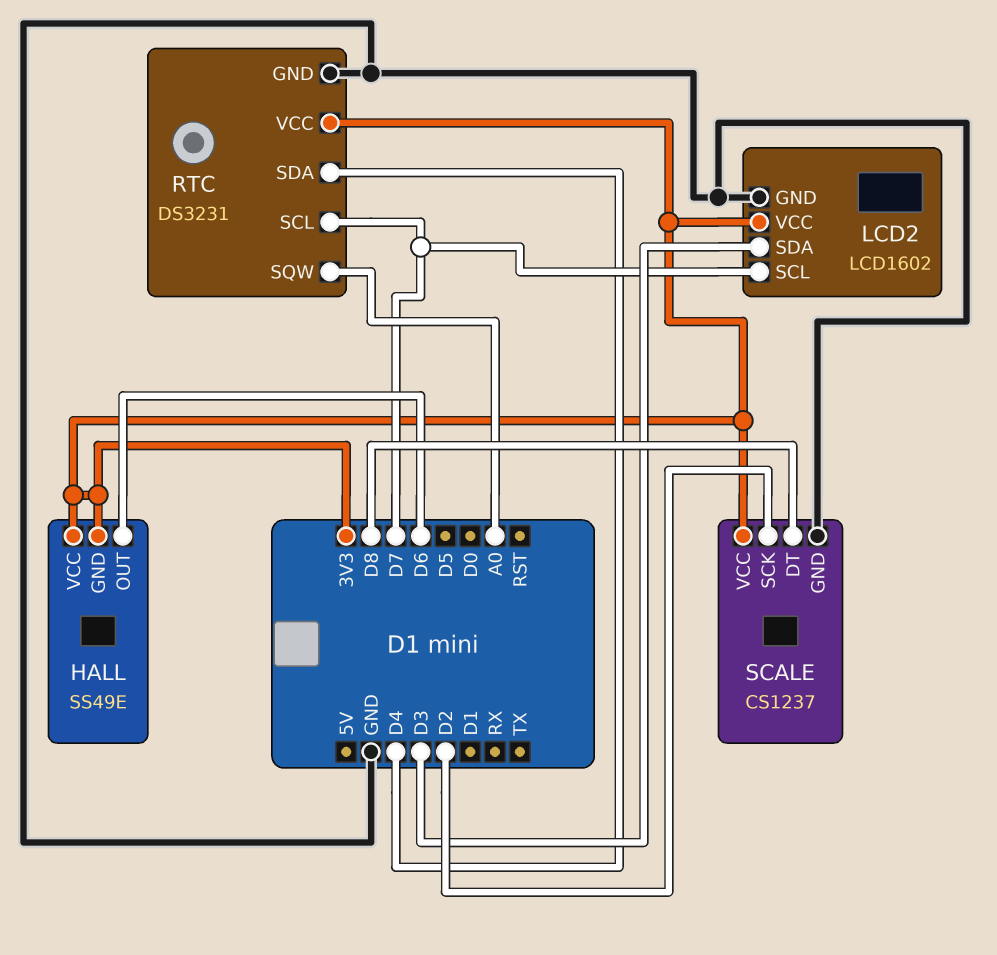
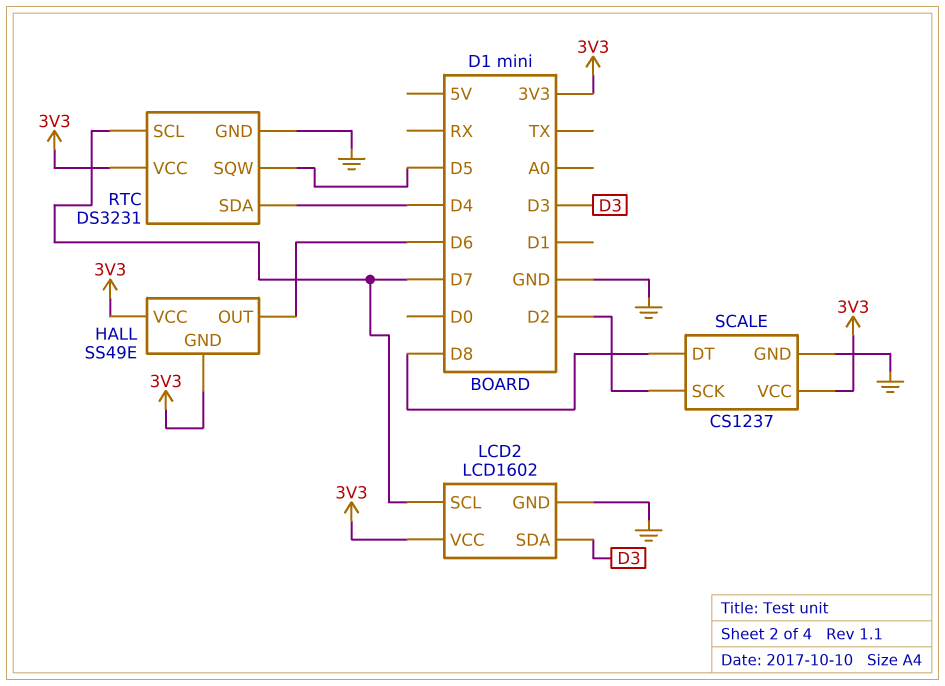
RTC pin SQW: A0 -> D5

